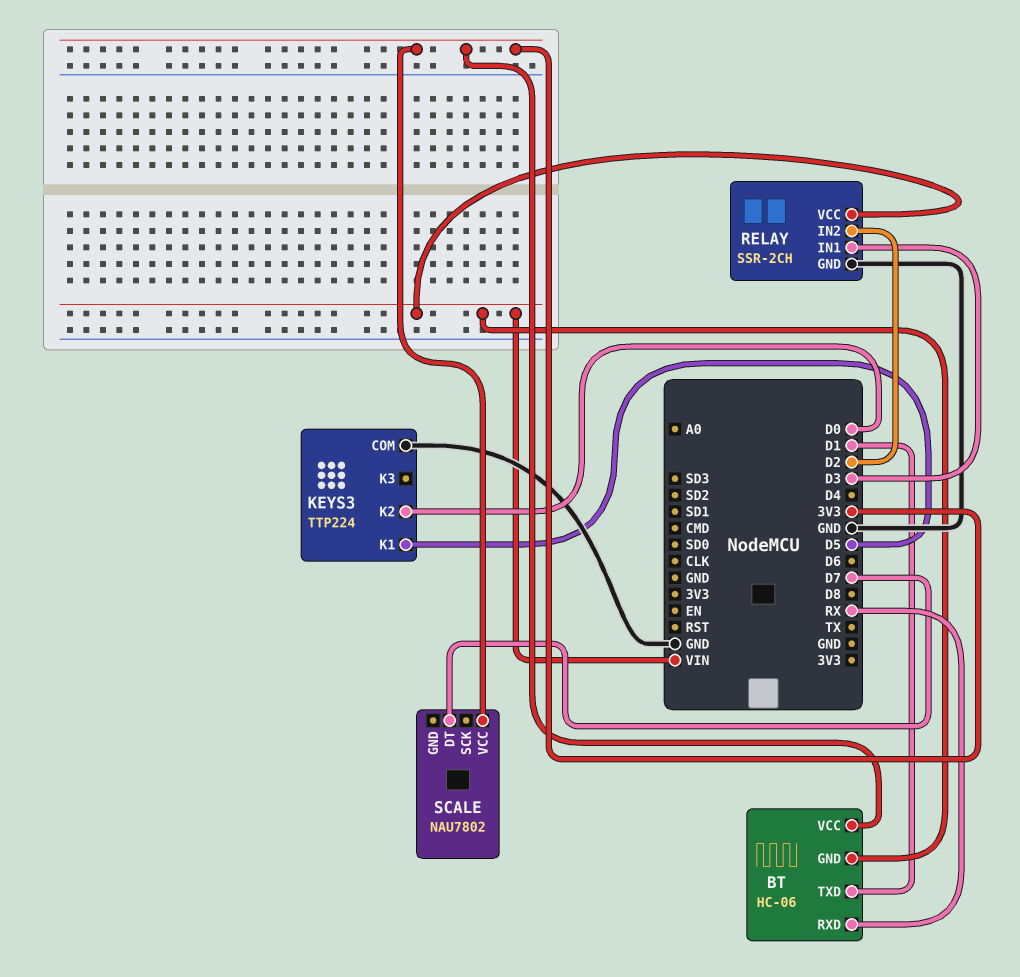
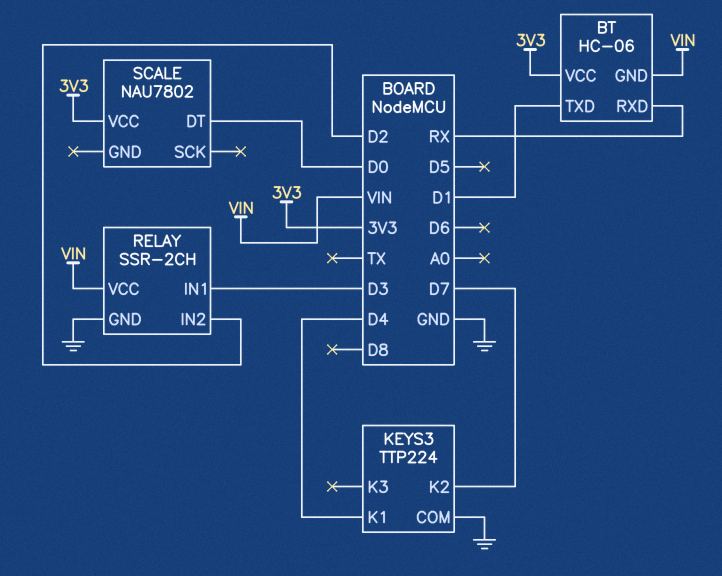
KEYS3 pin K1: D5 -> D4
KEYS3 pin K2: D0 -> D7
SCALE pin DT: D7 -> D0

